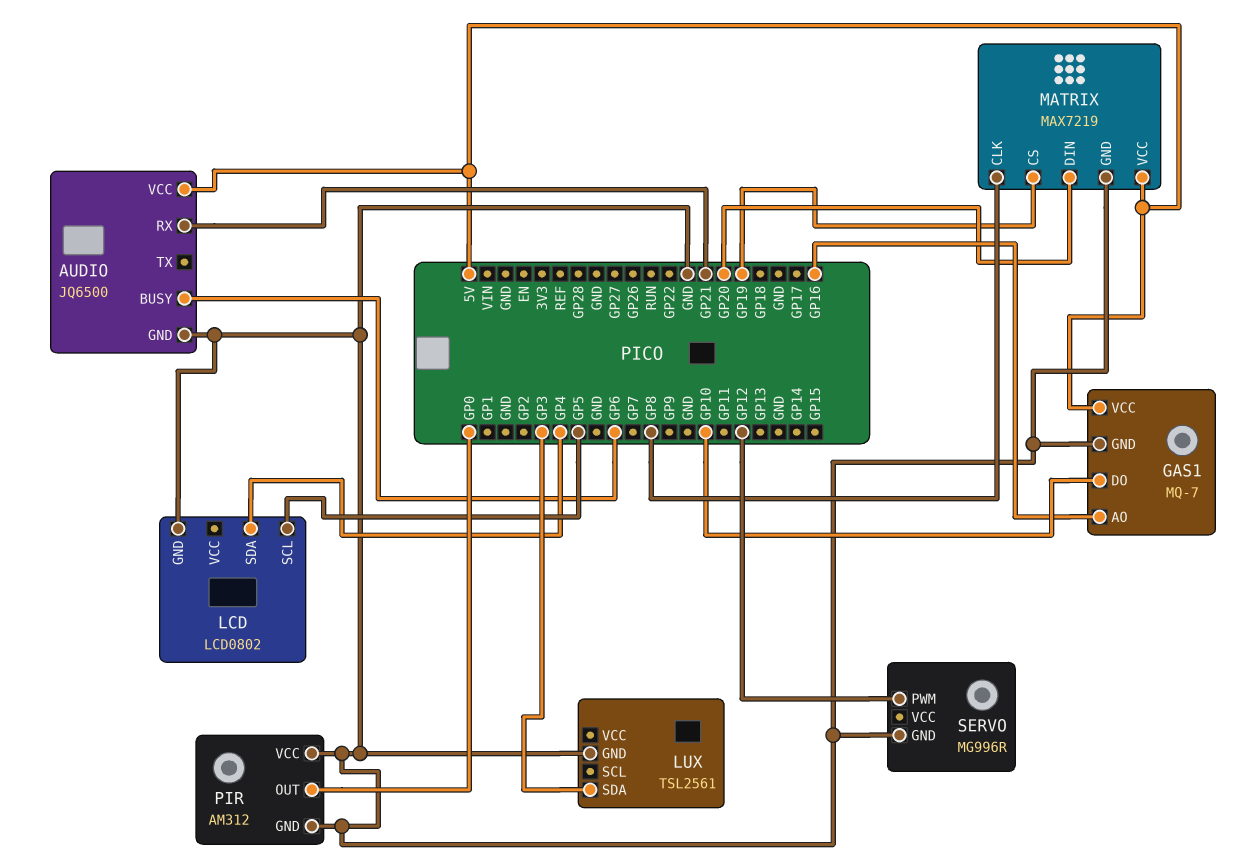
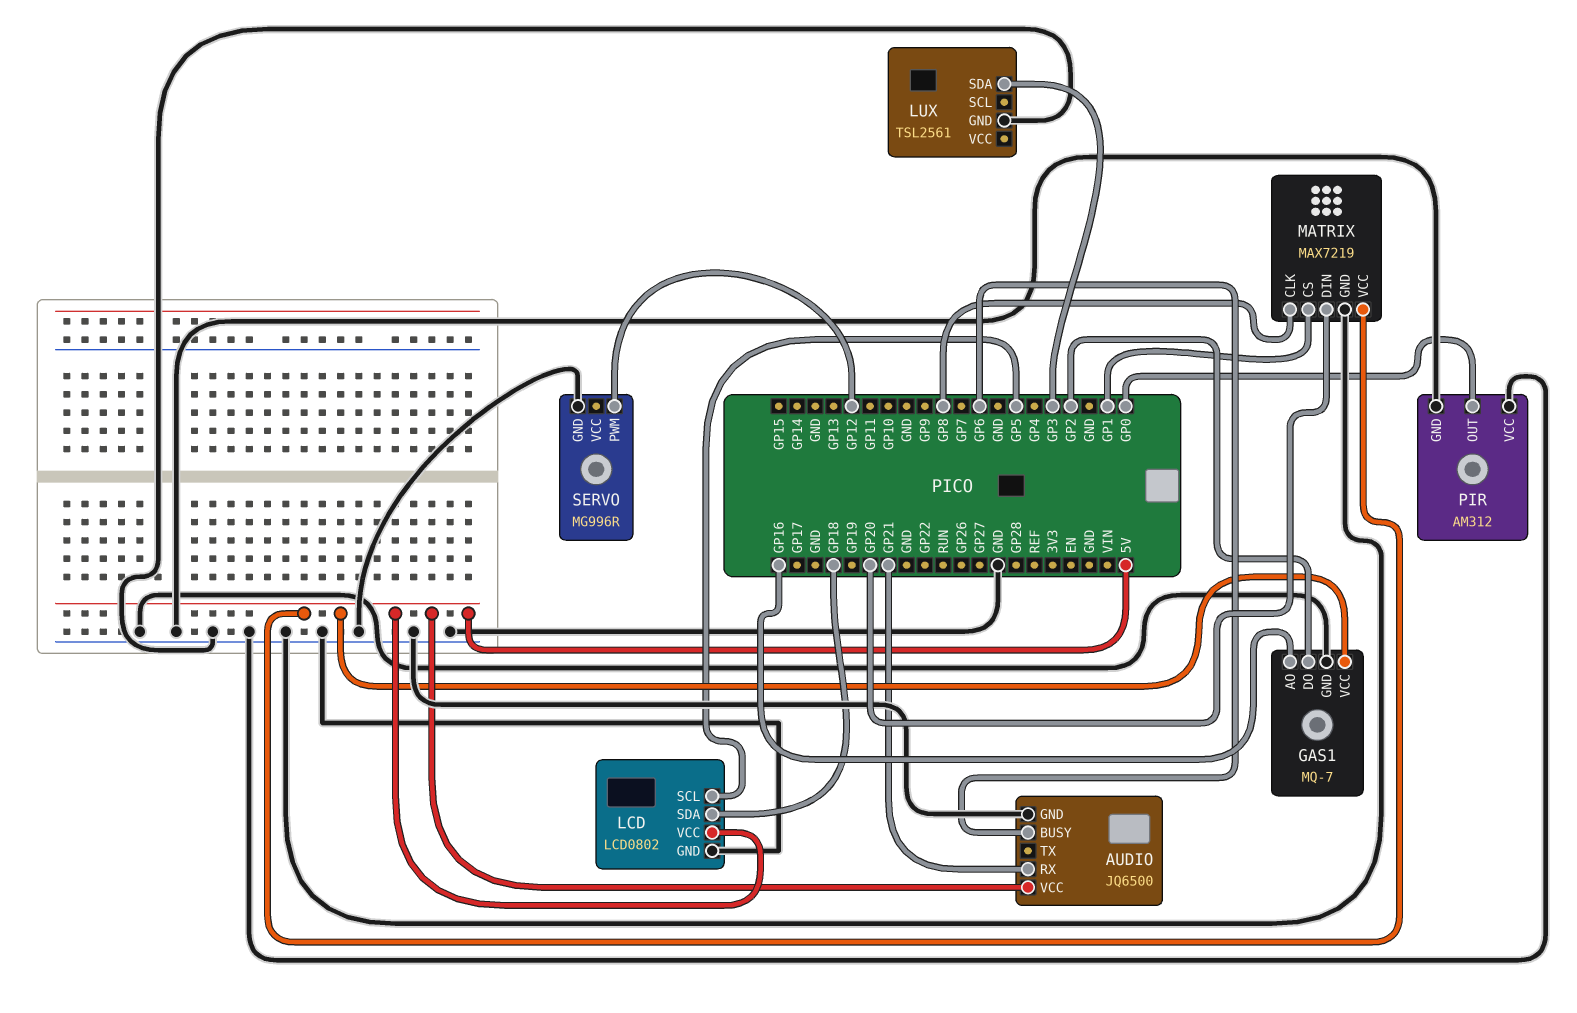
GAS1 pin DO: GP10 -> GP2
LCD pin SDA: GP4 -> GP18
LCD pin VCC: none -> 5V
MATRIX pin CS: GP19 -> GP1

